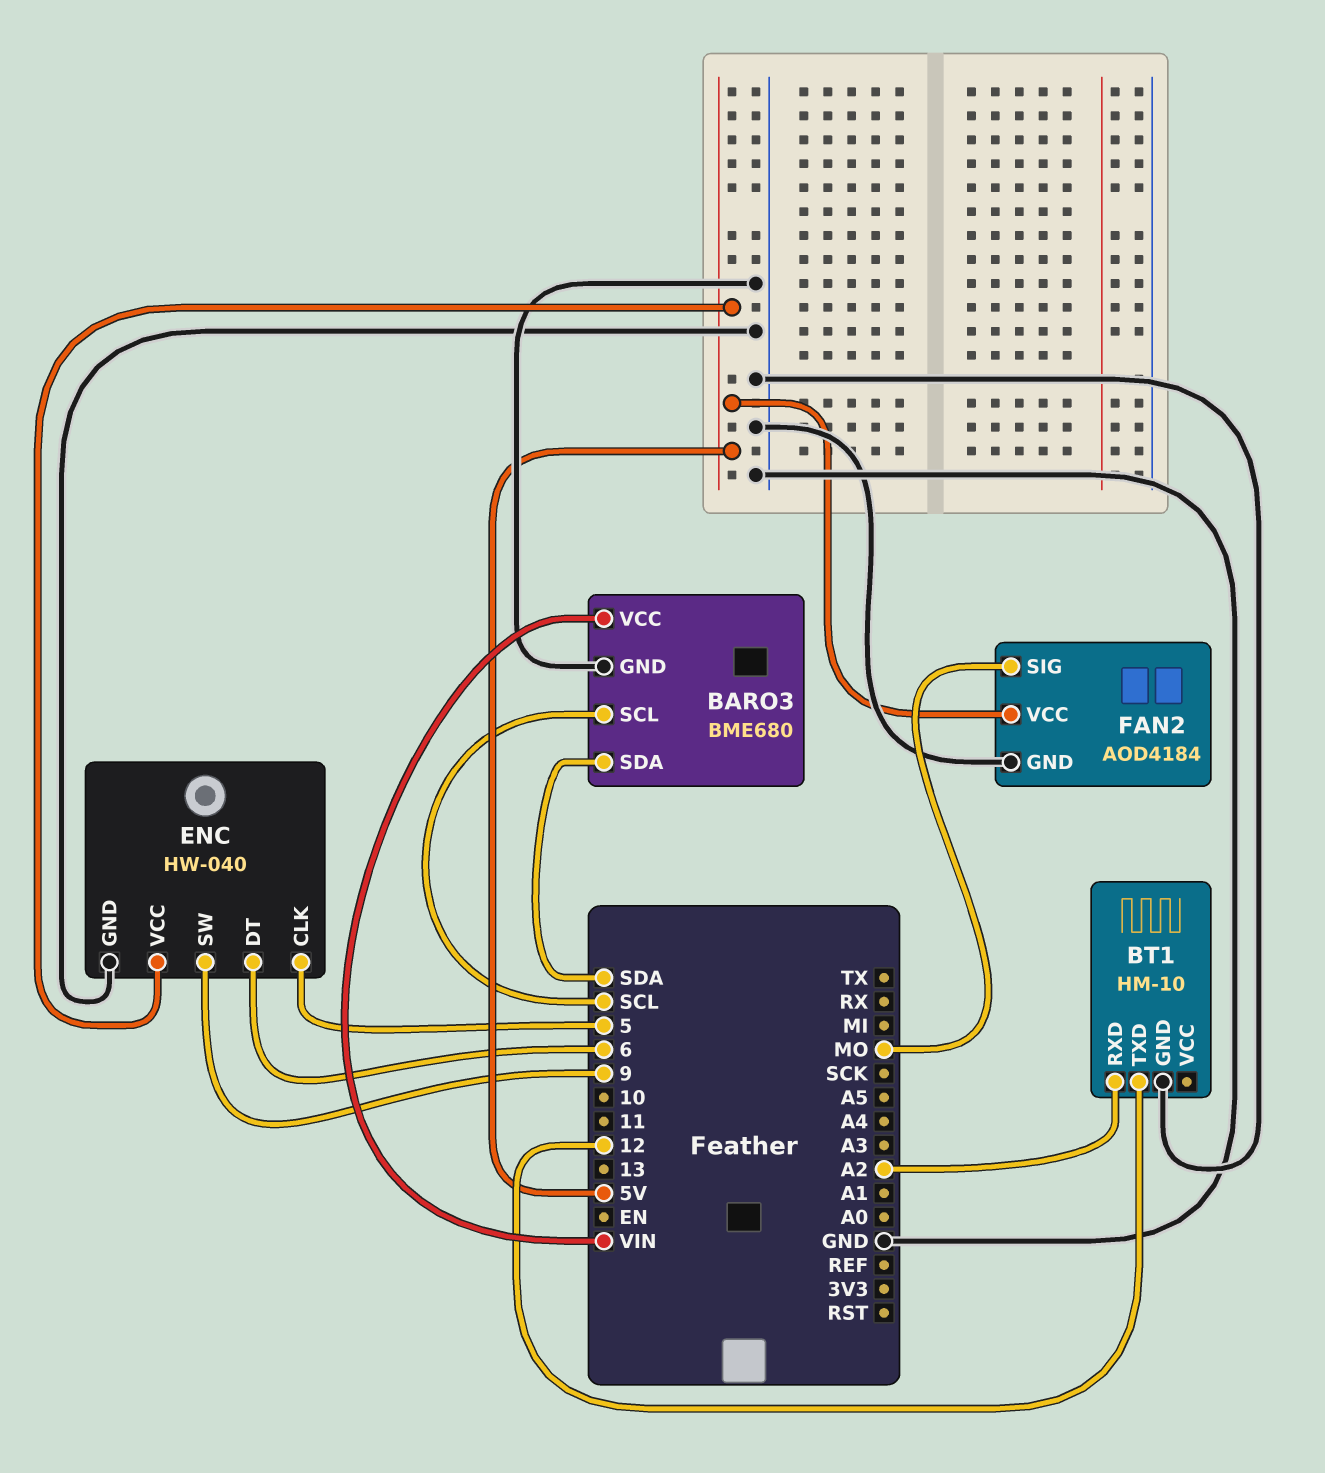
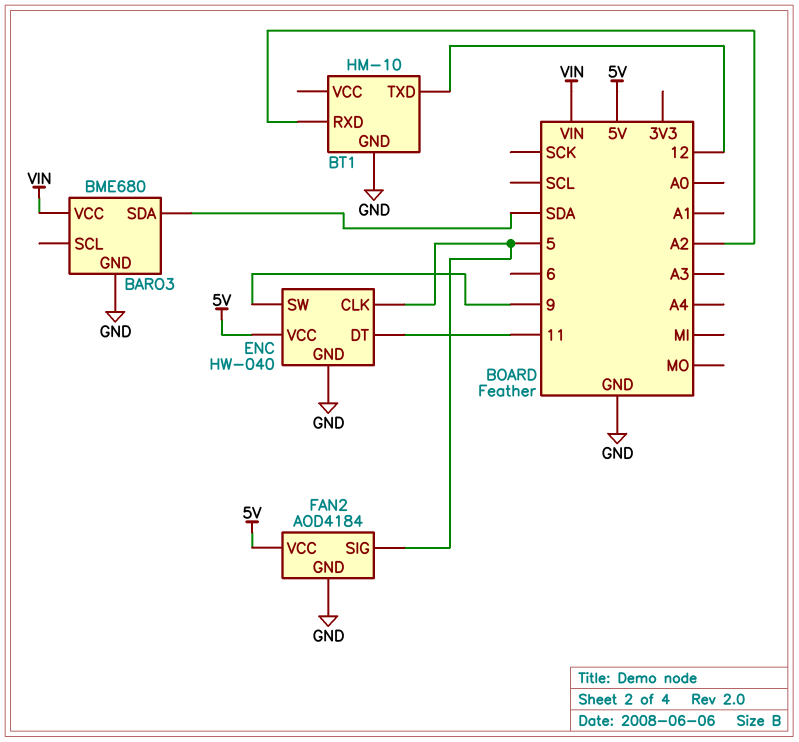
BARO3 pin SCL: SCL -> none
ENC pin DT: 6 -> 11
FAN2 pin SIG: MO -> 5

